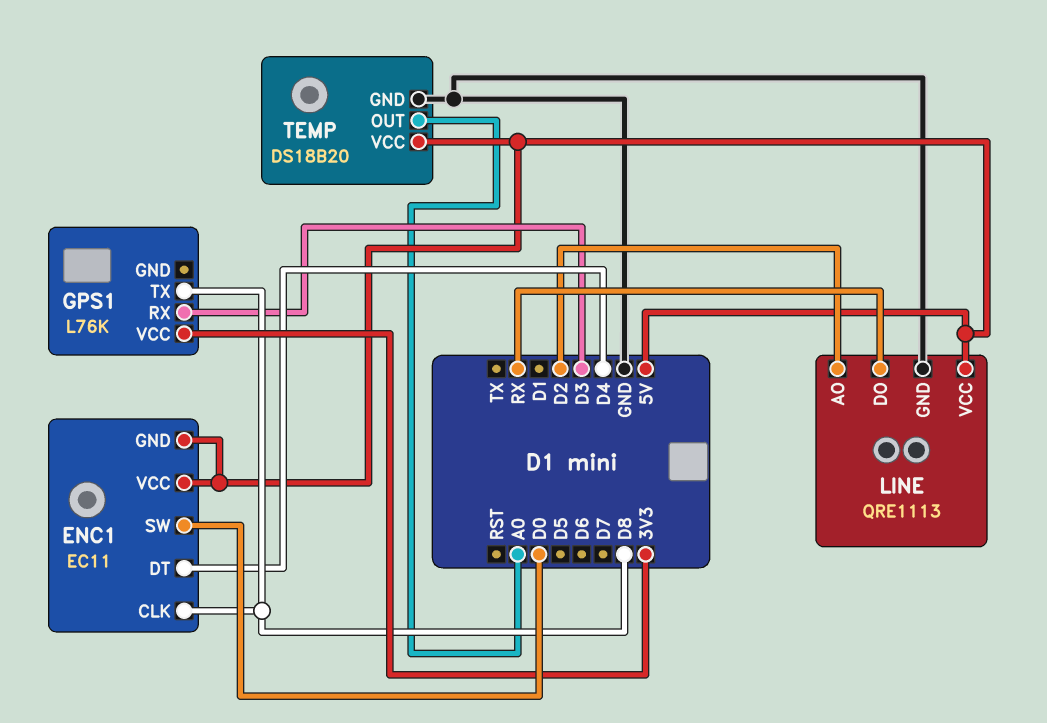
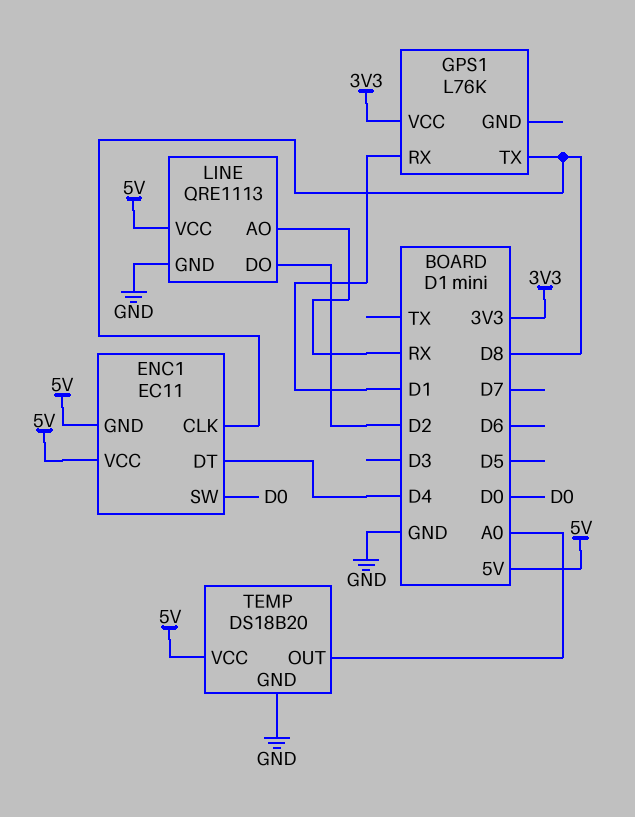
GPS1 pin RX: D3 -> D1
LINE pin AO: D2 -> RX
LINE pin DO: RX -> D2

